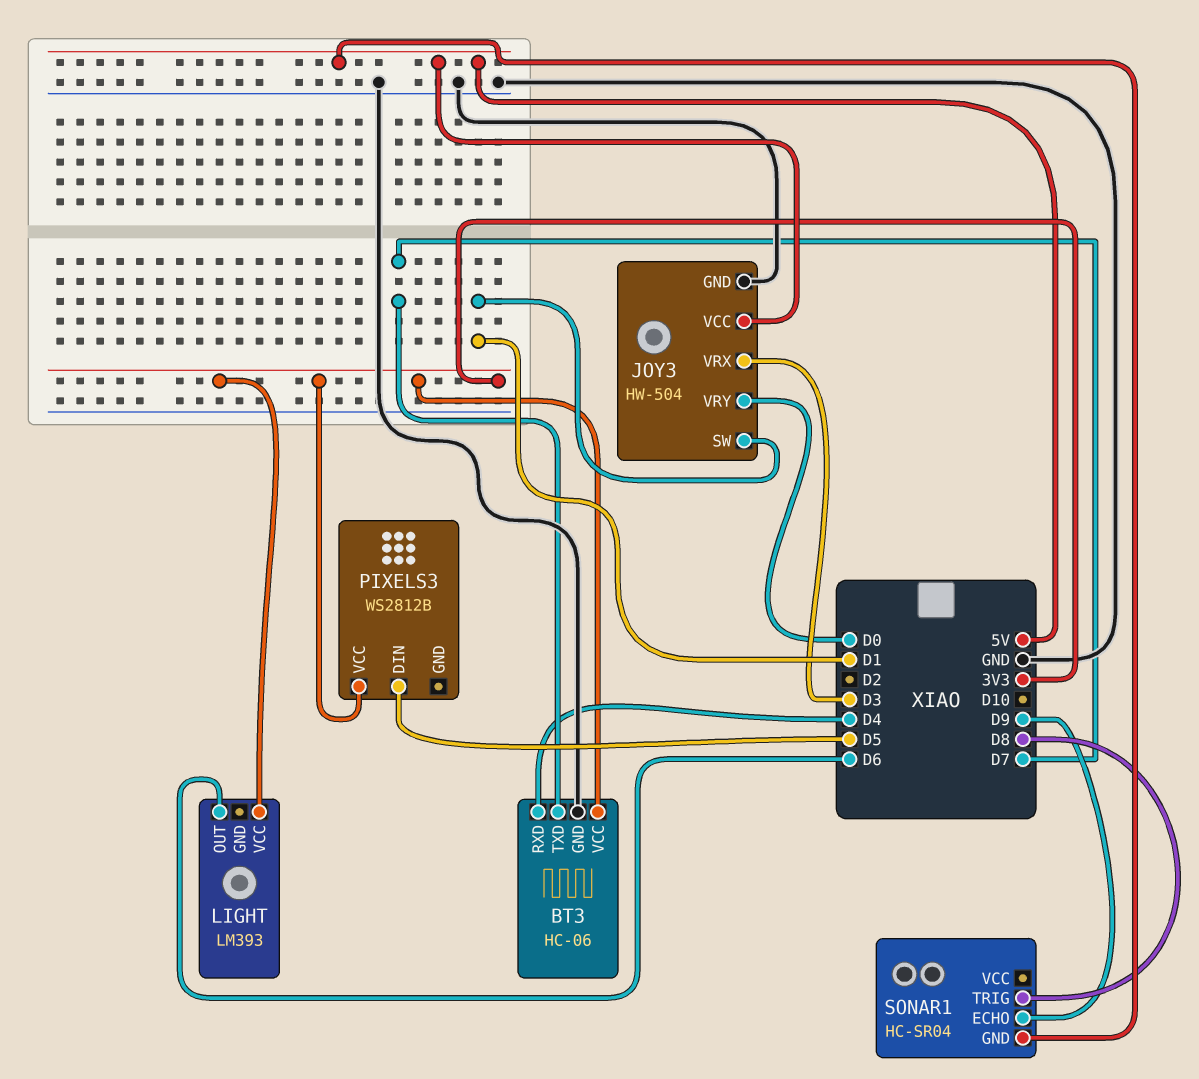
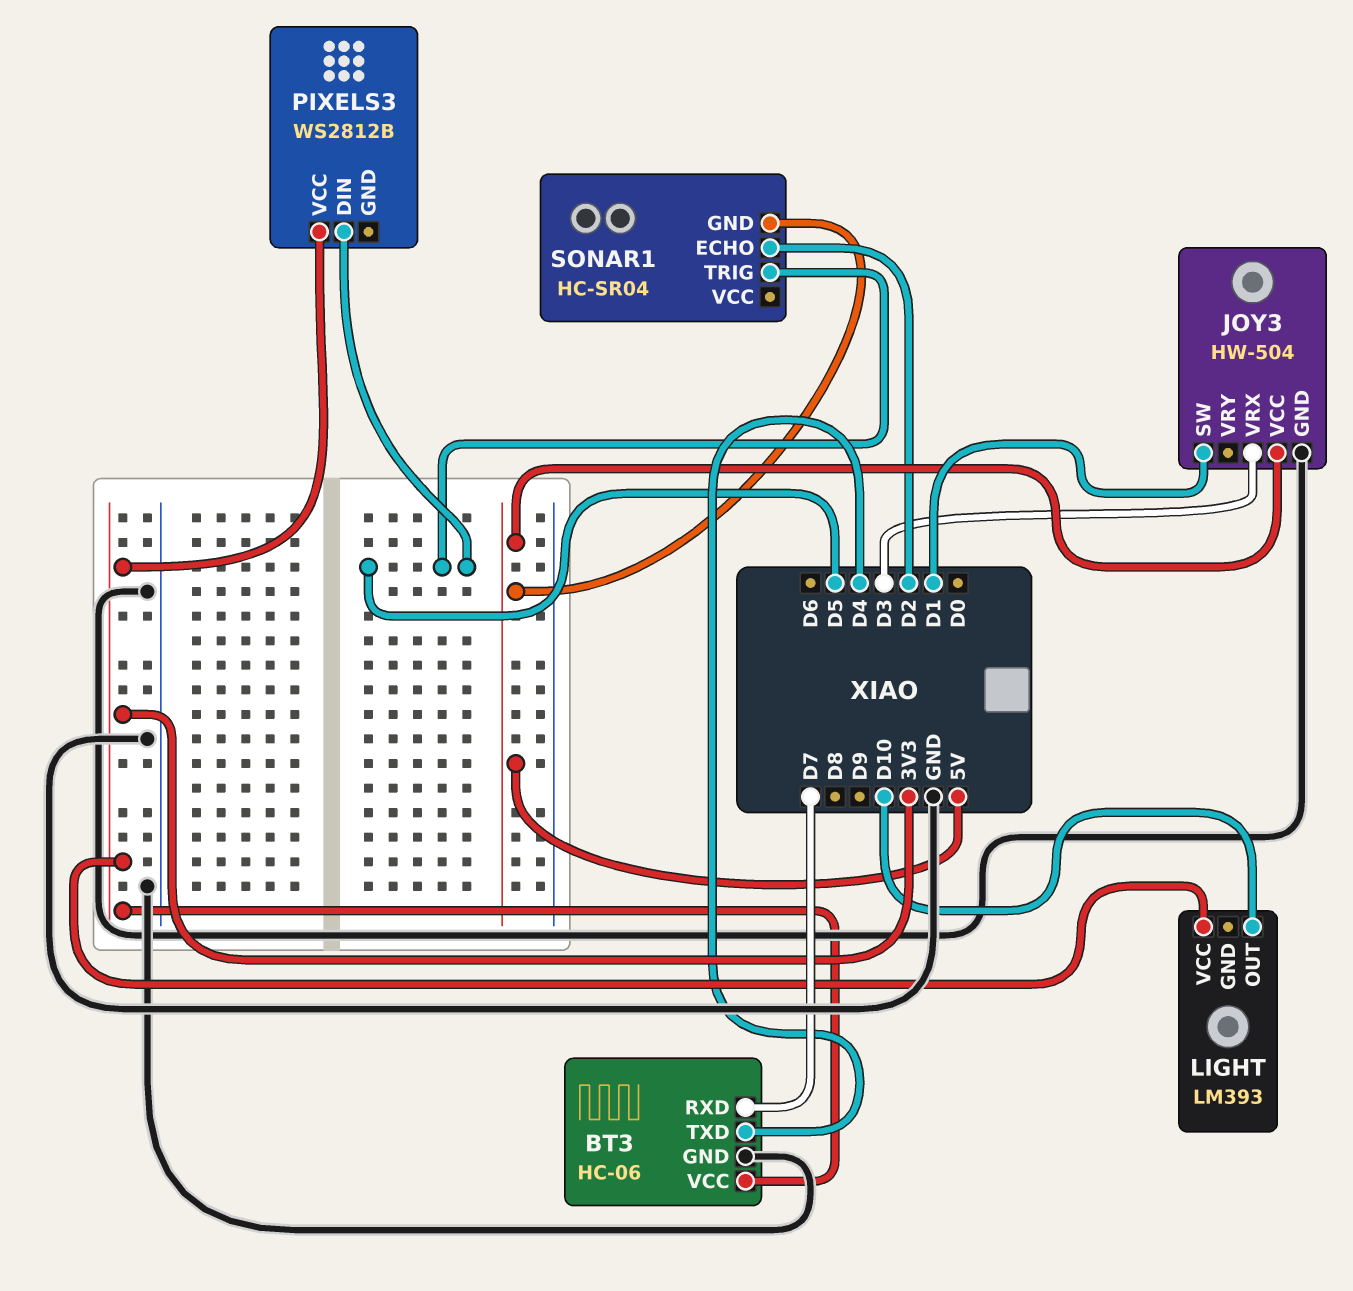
BT3 pin RXD: D4 -> D7
BT3 pin TXD: D7 -> D4
JOY3 pin VRY: D0 -> none
LIGHT pin OUT: D6 -> D10
SONAR1 pin ECHO: D9 -> D2
SONAR1 pin TRIG: D8 -> D5

